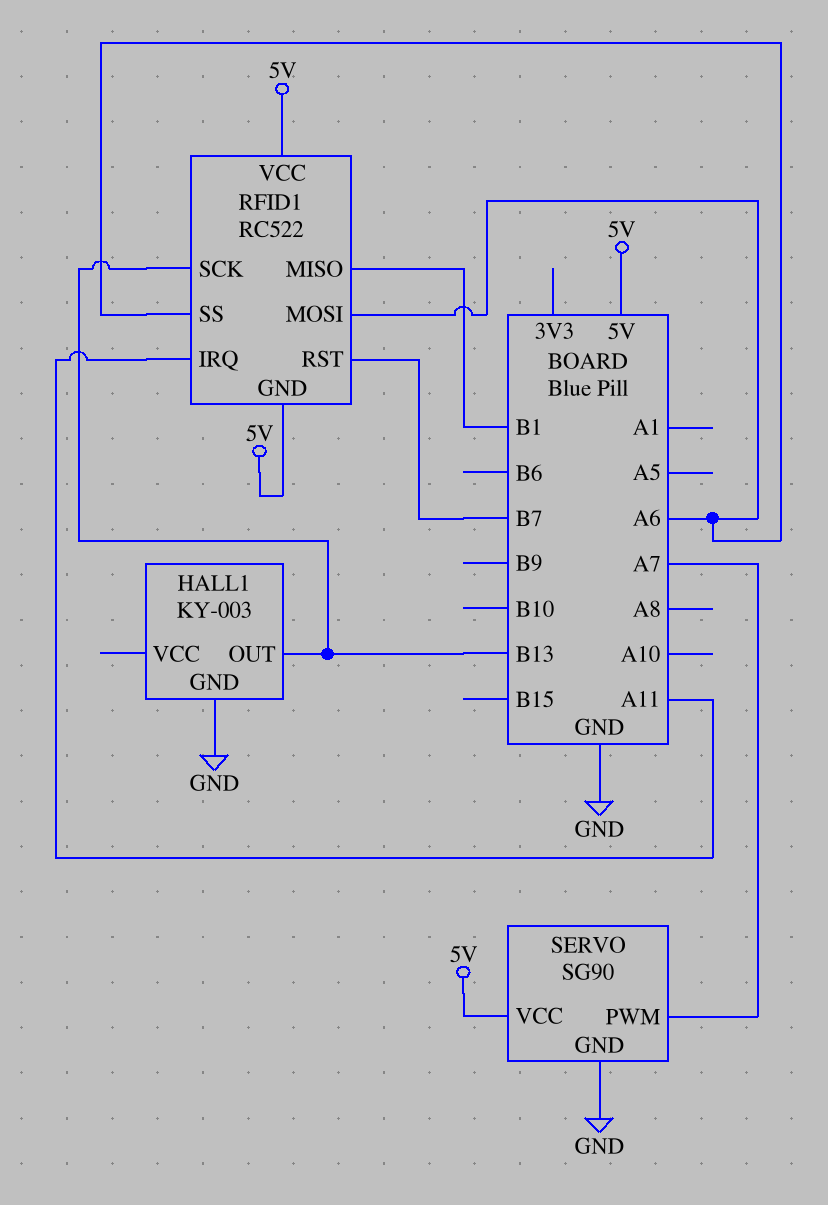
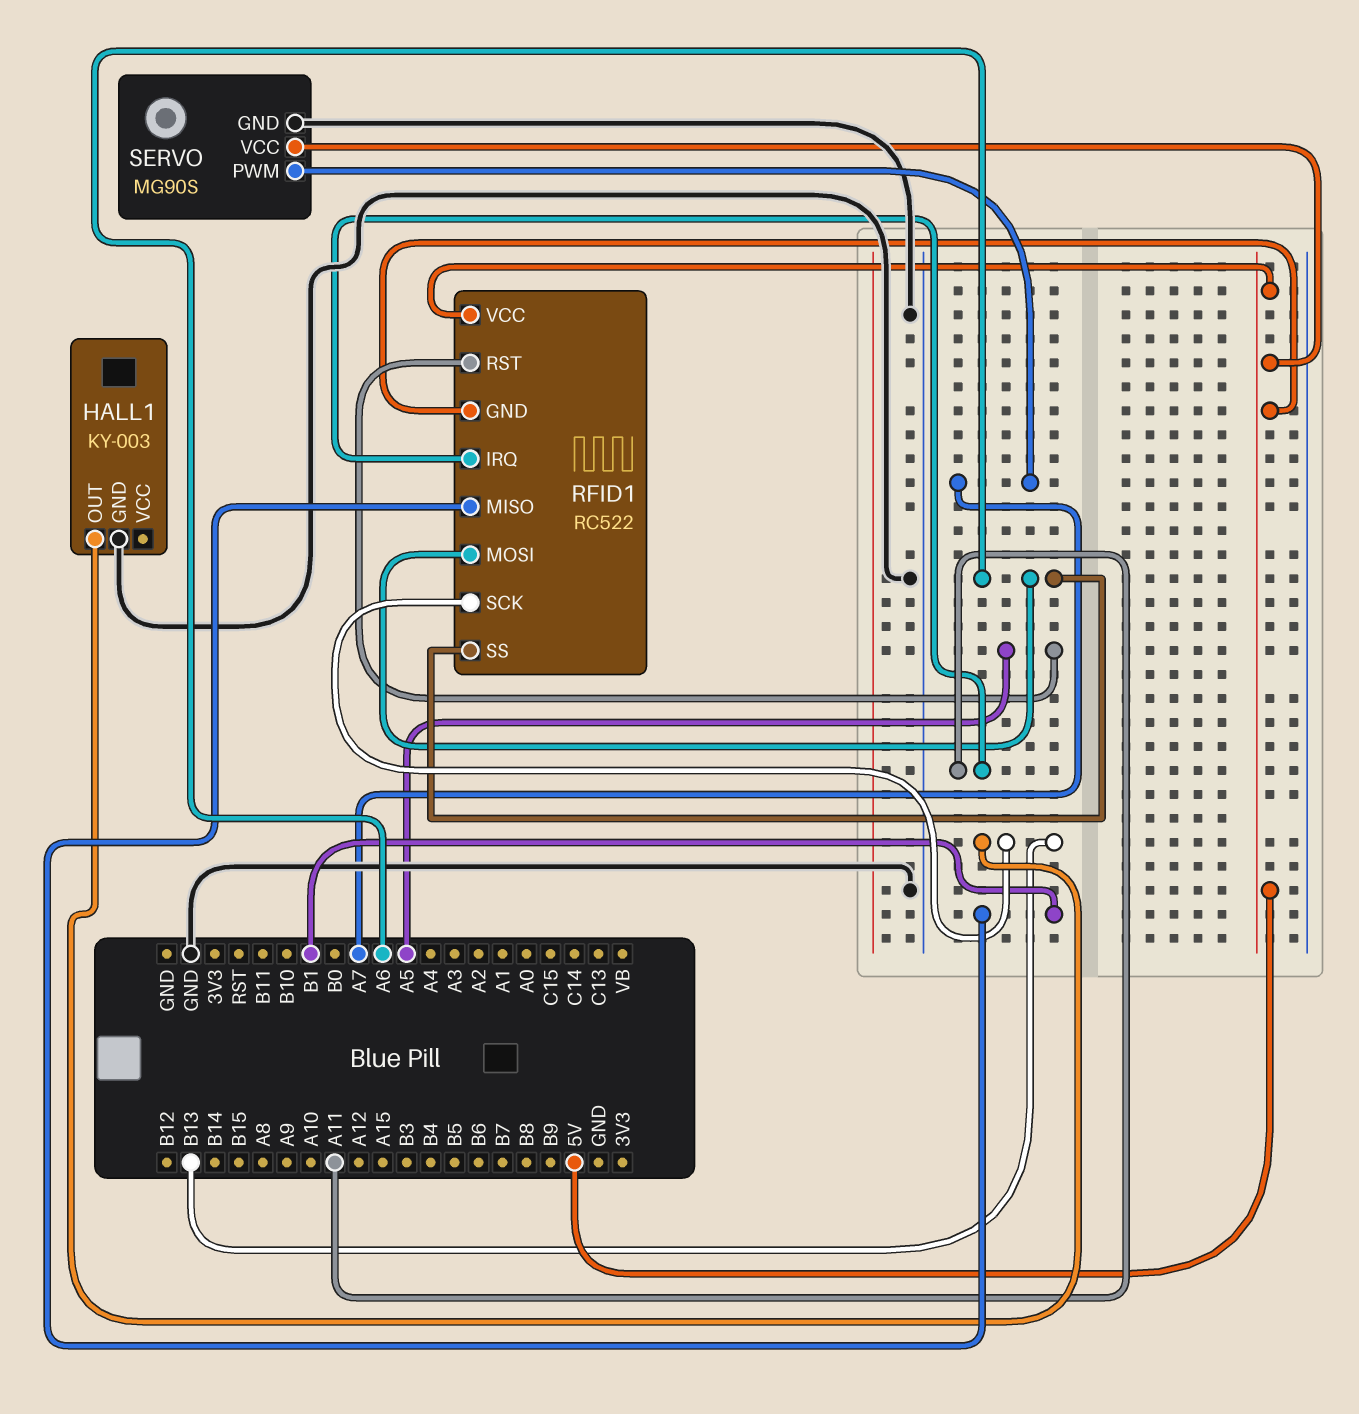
RFID1 pin RST: B7 -> A5
SERVO: SG90 -> MG90S

